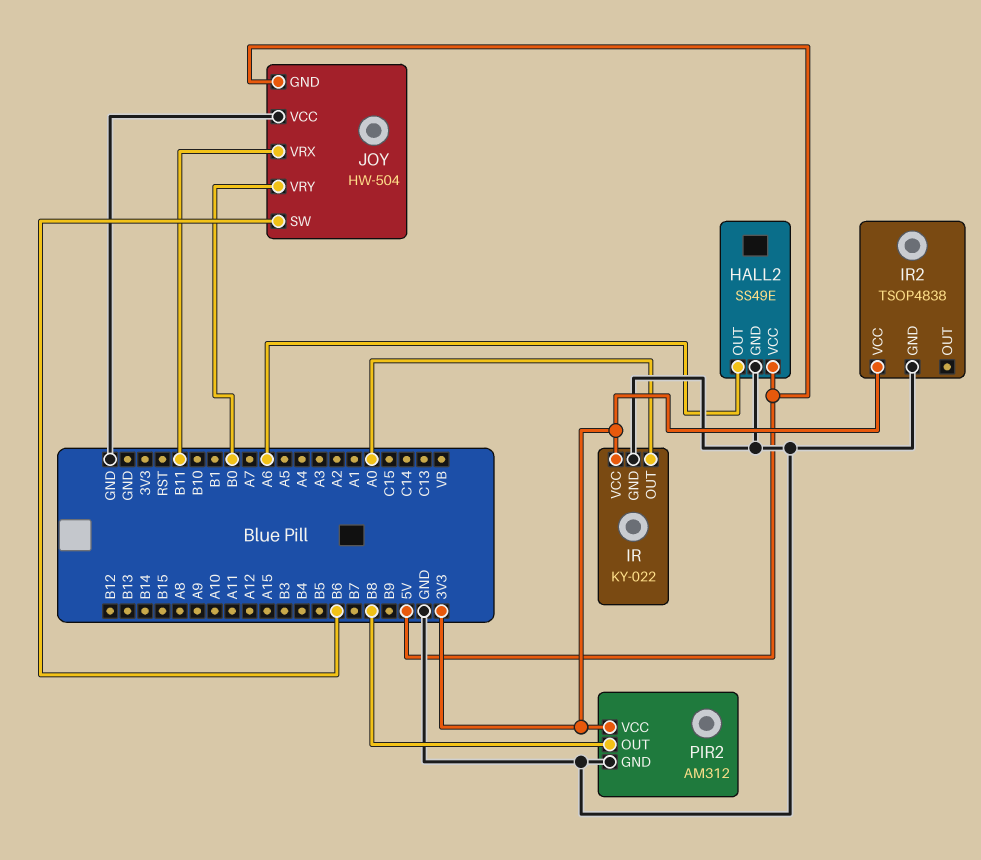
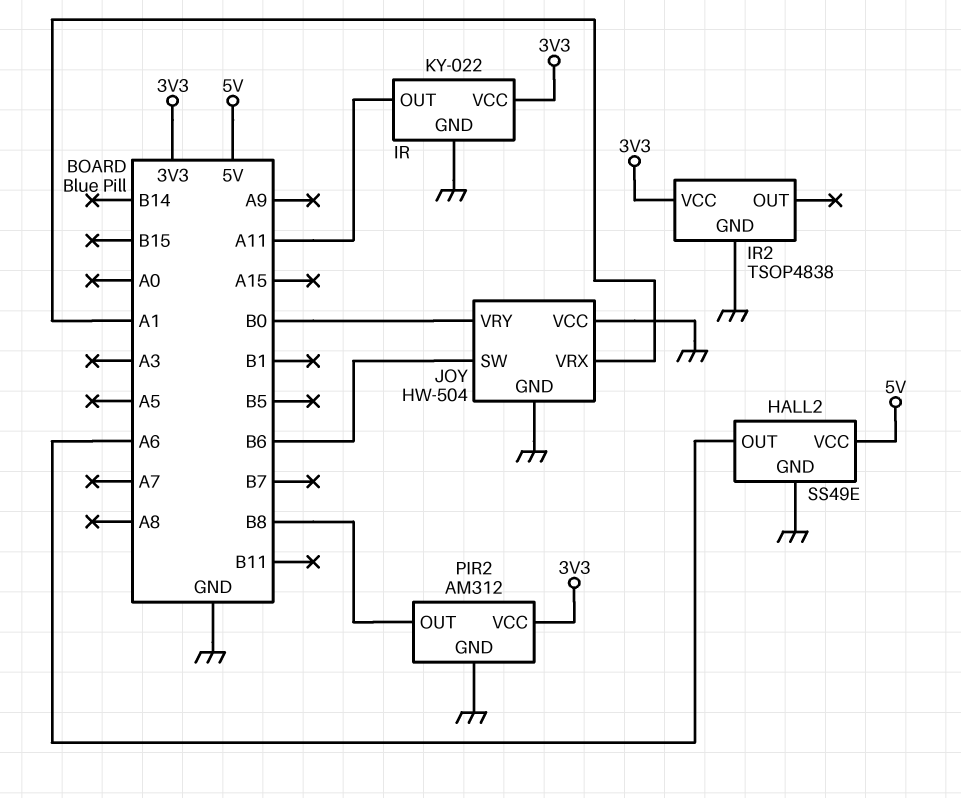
IR pin OUT: A0 -> A11
JOY pin GND: 5V -> GND
JOY pin VRX: B11 -> A1

